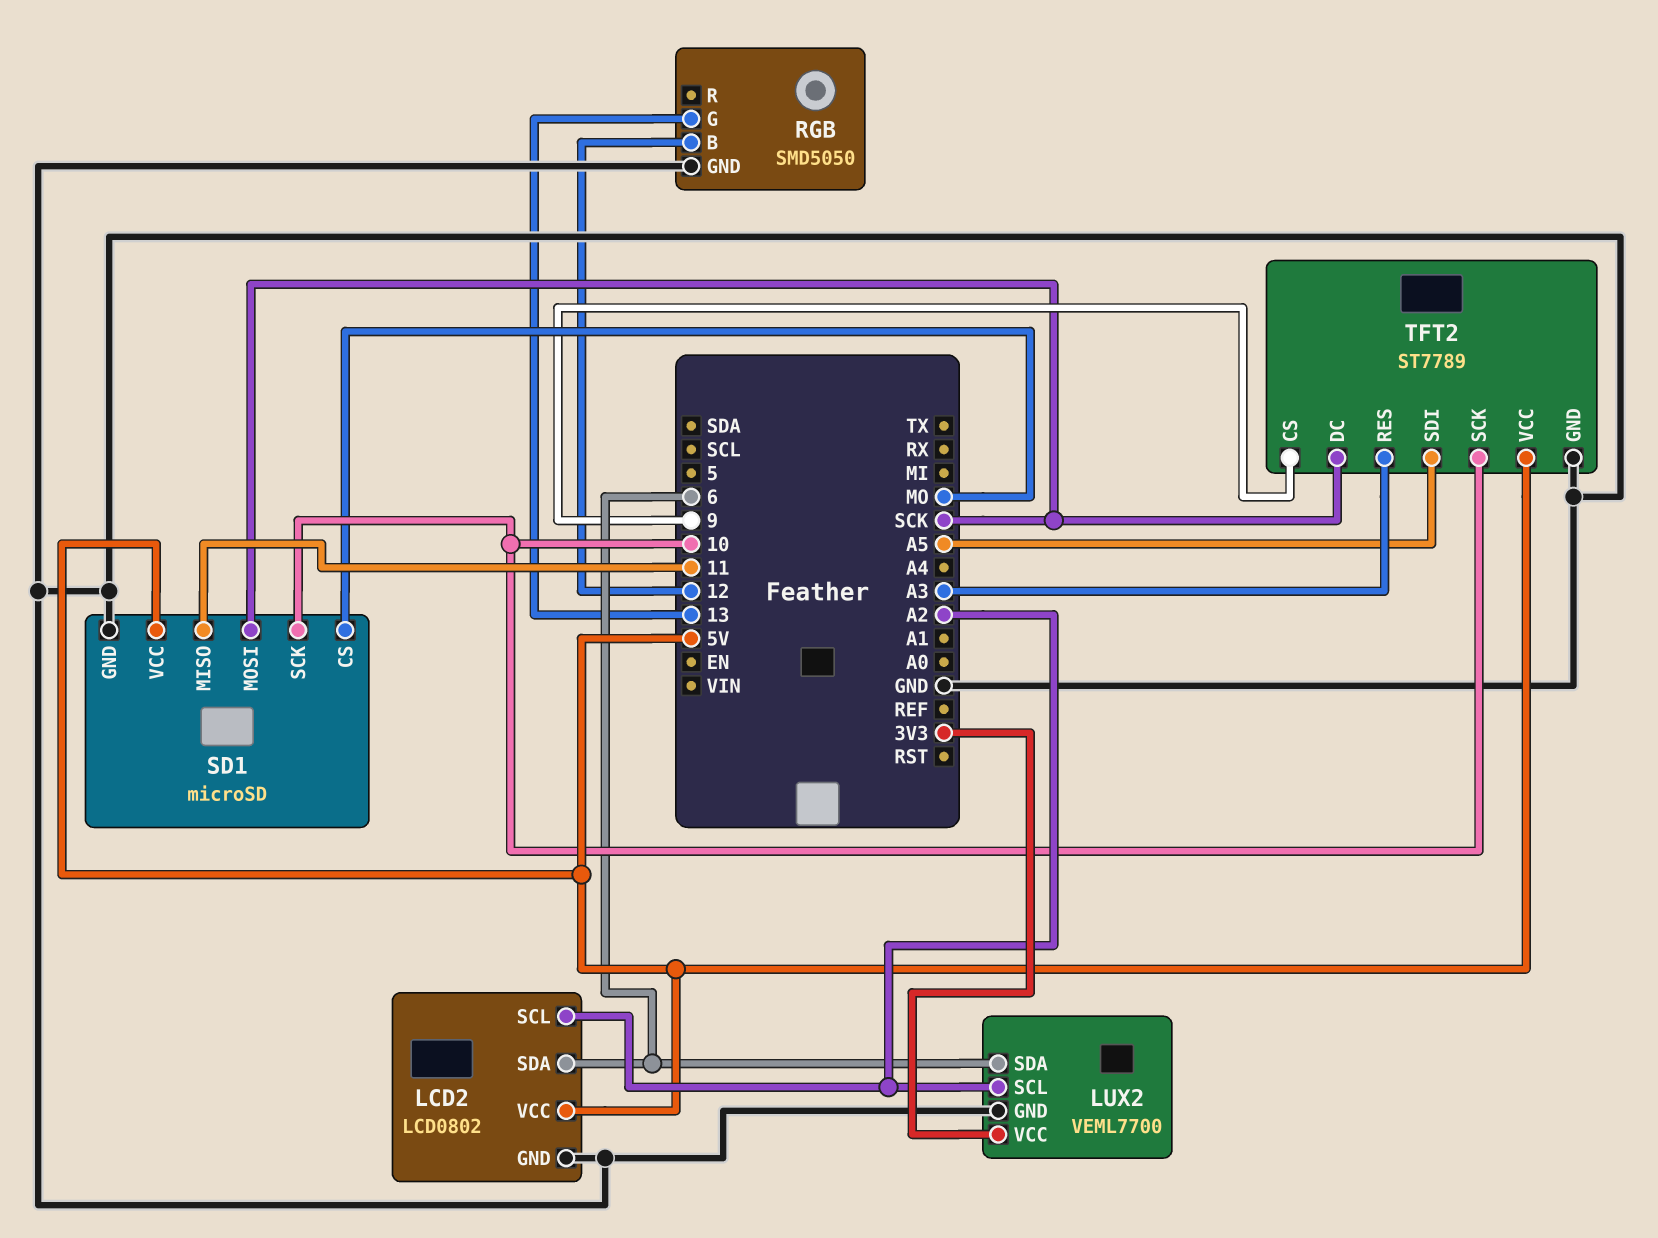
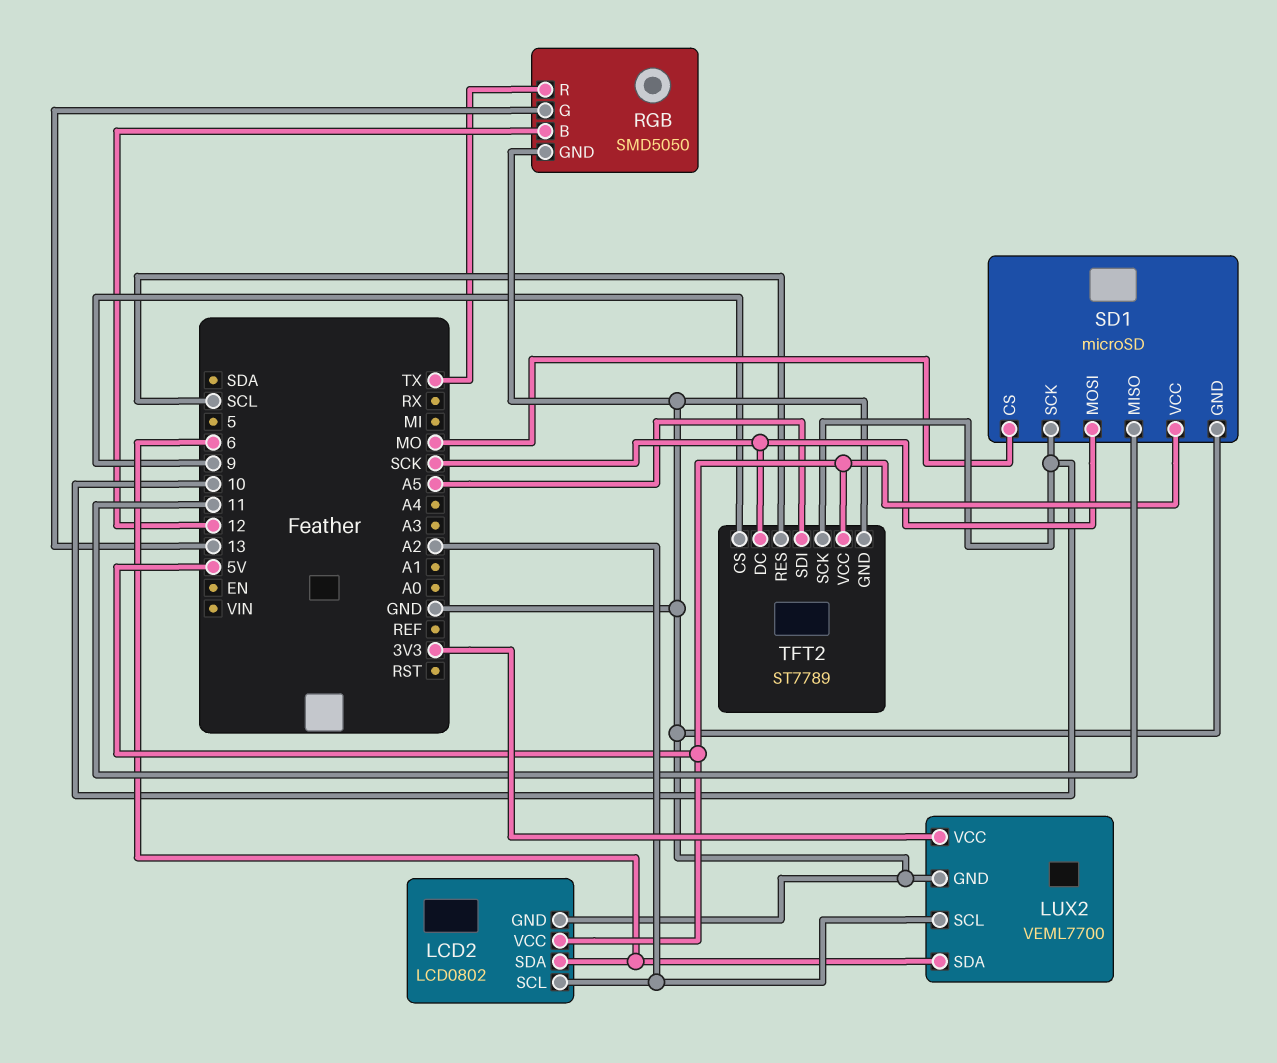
RGB pin R: none -> TX
TFT2 pin RES: A3 -> SCL

